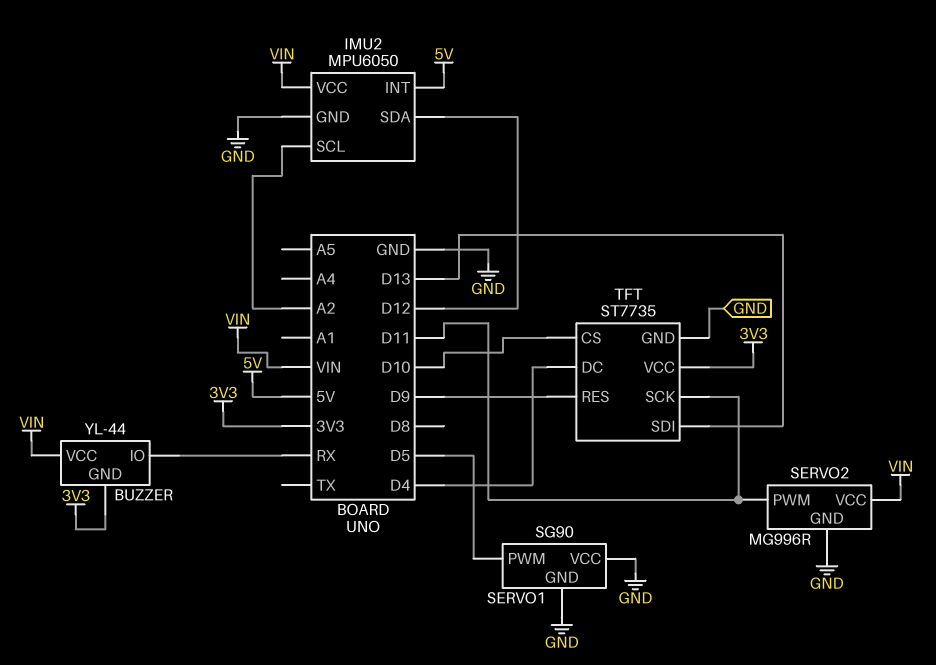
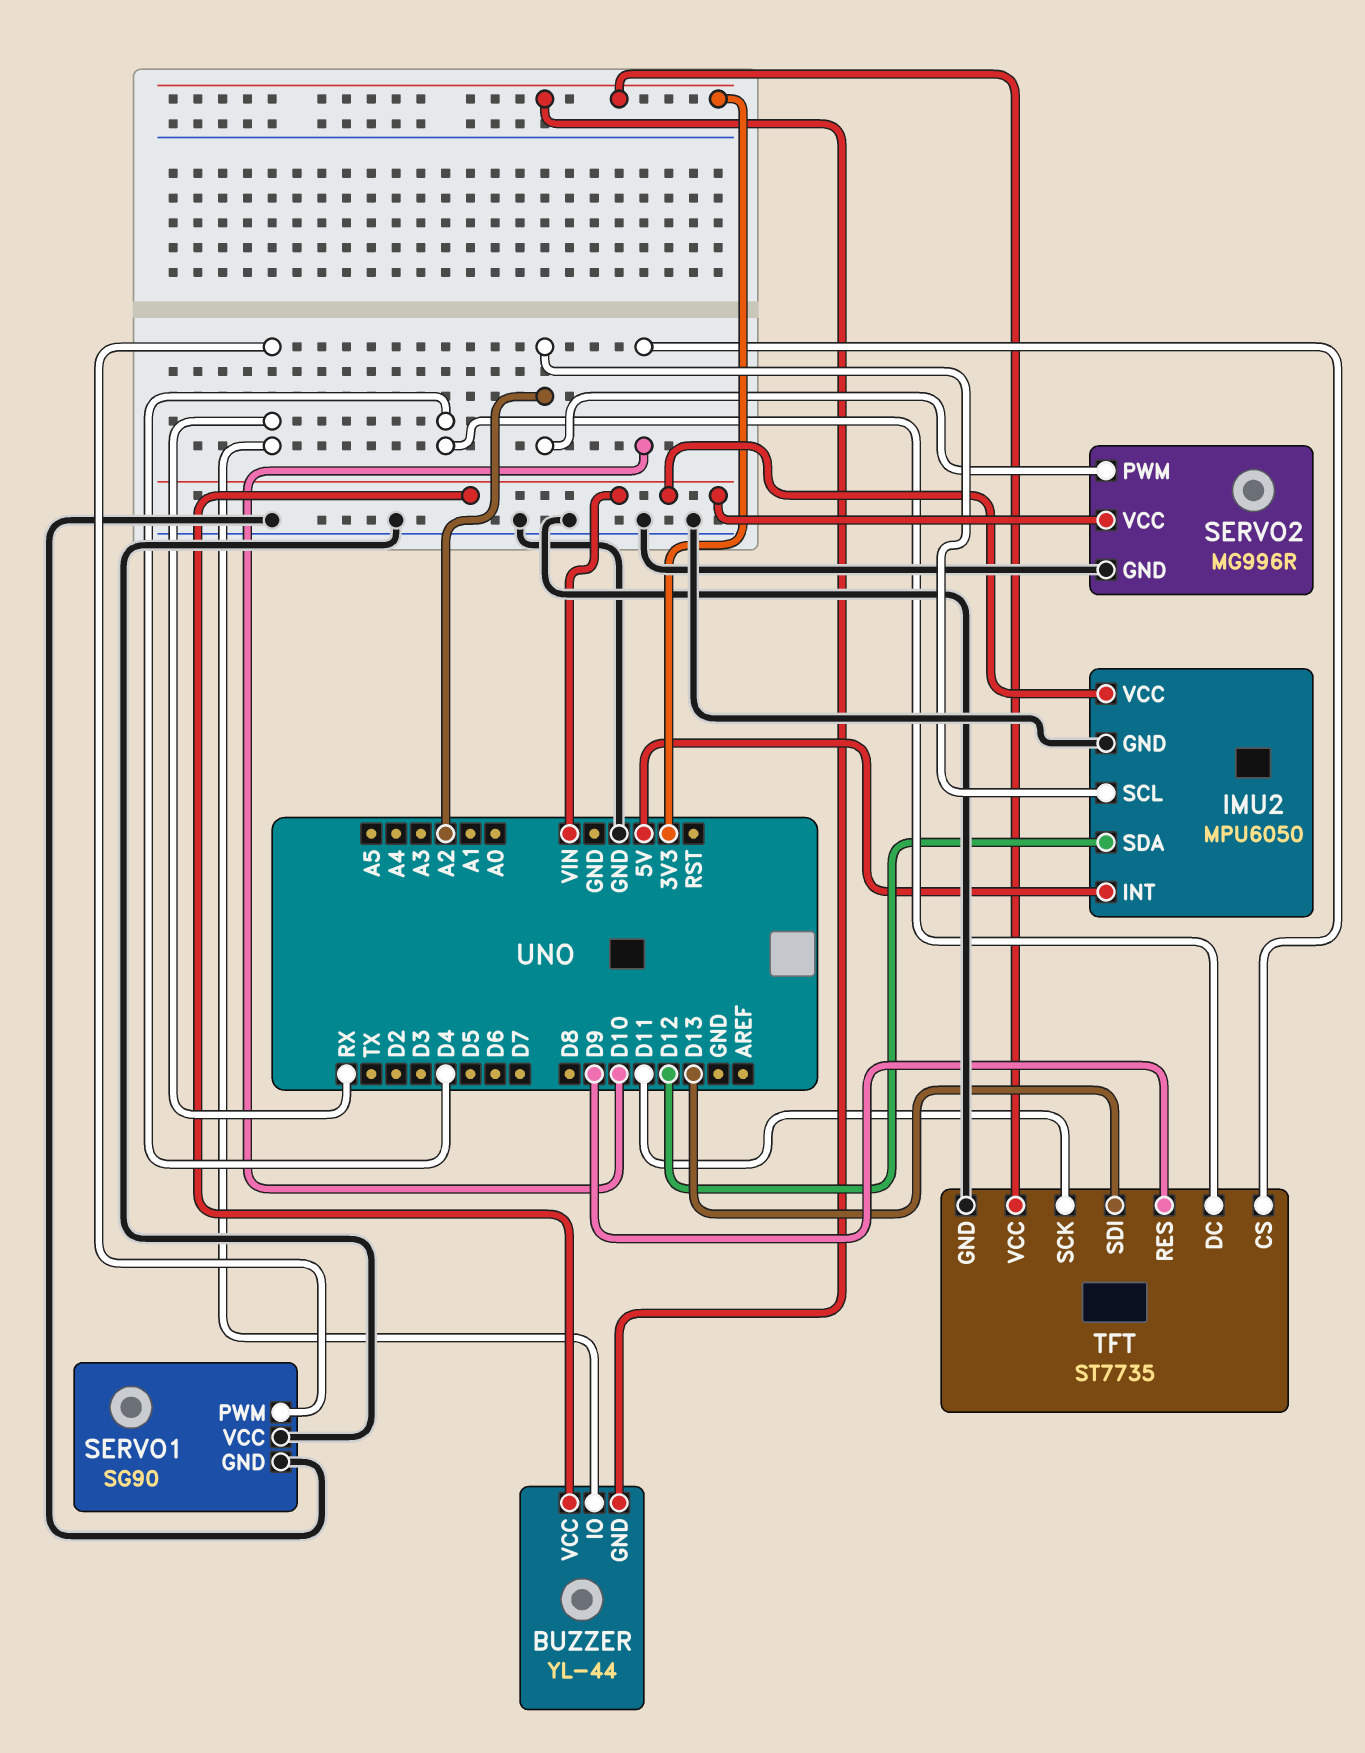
SERVO1 pin PWM: D5 -> RX
SERVO2 pin PWM: D11 -> A2

